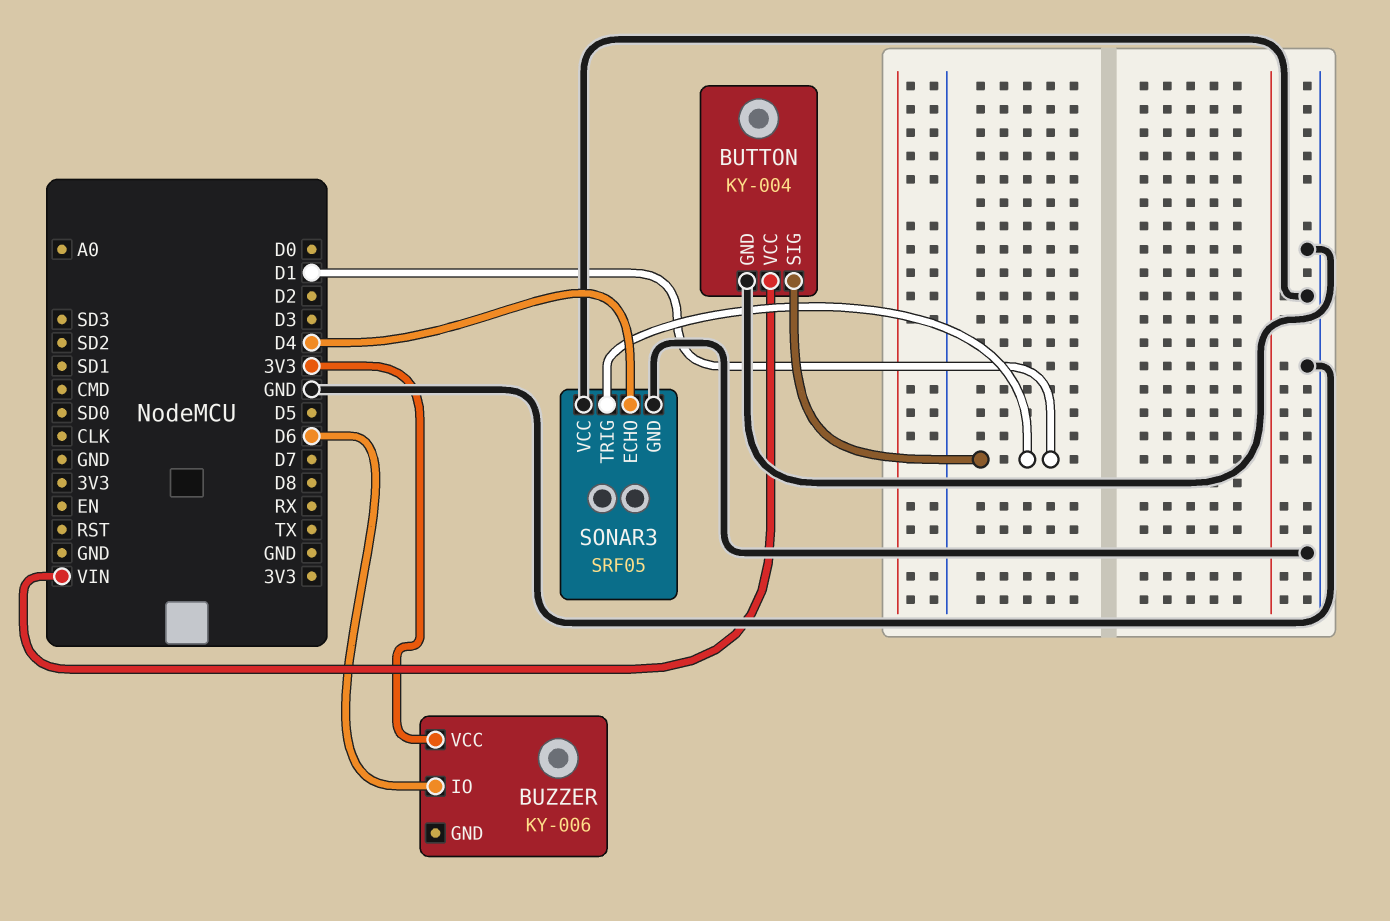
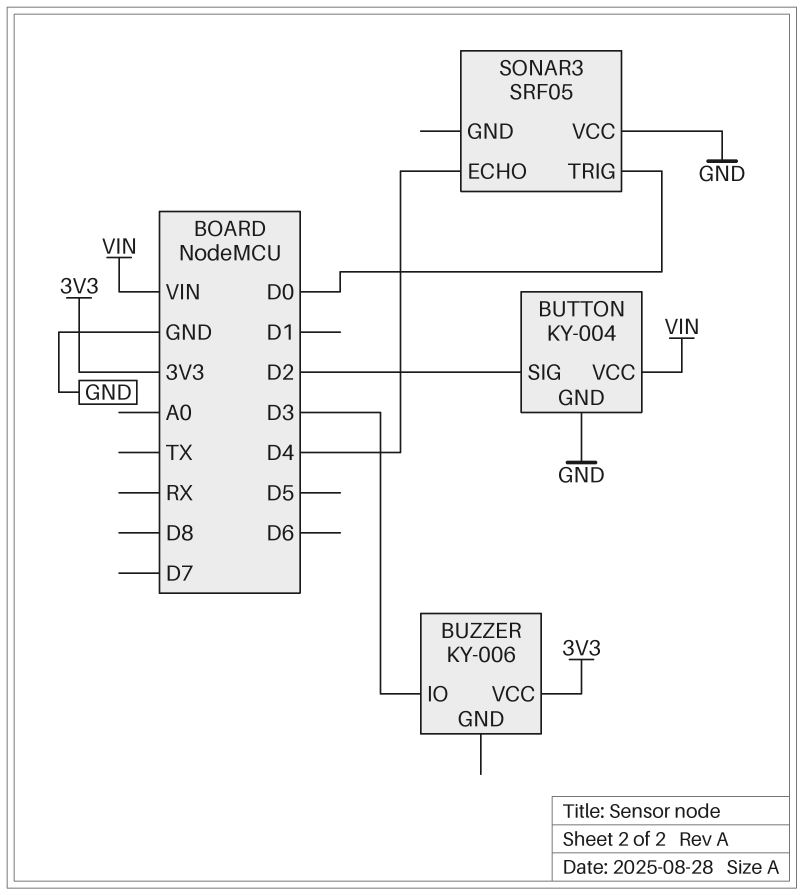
BUTTON pin SIG: D1 -> D2
BUZZER pin IO: D6 -> D3
SONAR3 pin GND: GND -> none
SONAR3 pin TRIG: D1 -> D0

